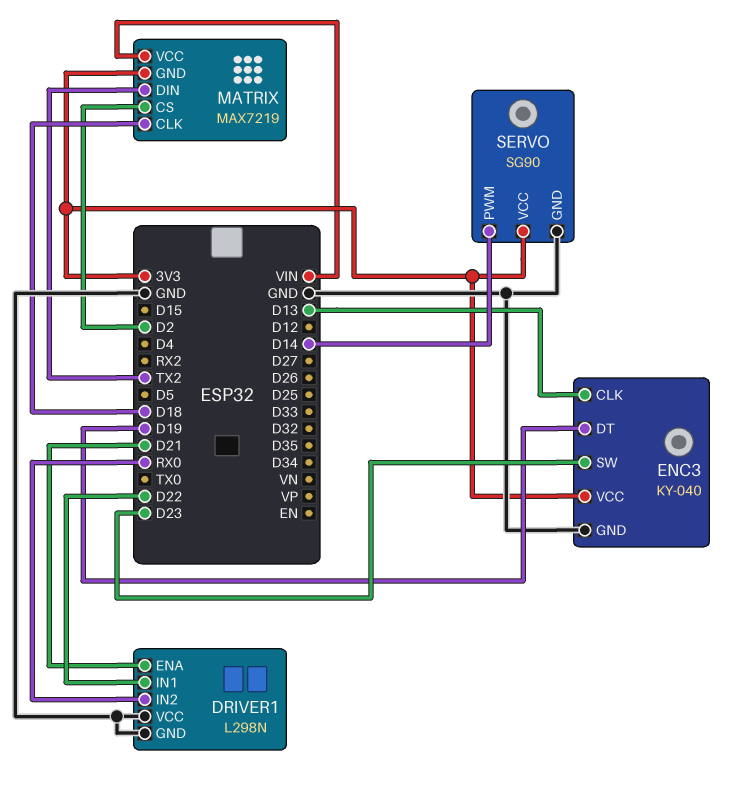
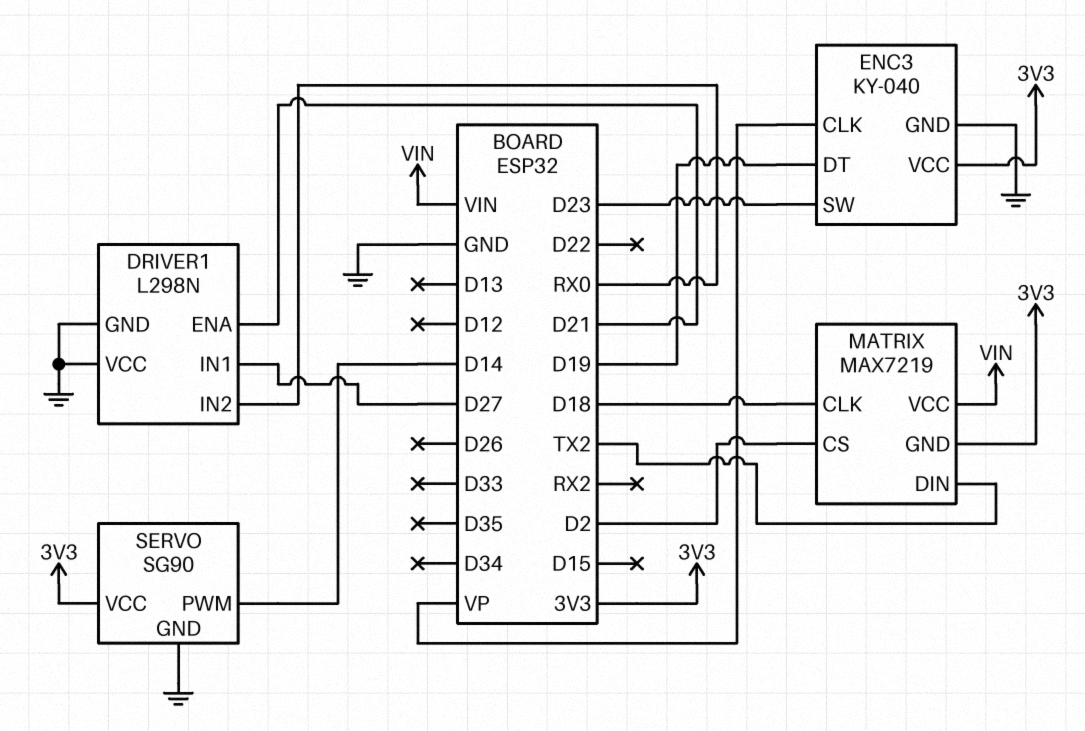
DRIVER1 pin IN1: D22 -> D27
ENC3 pin CLK: D13 -> VP

